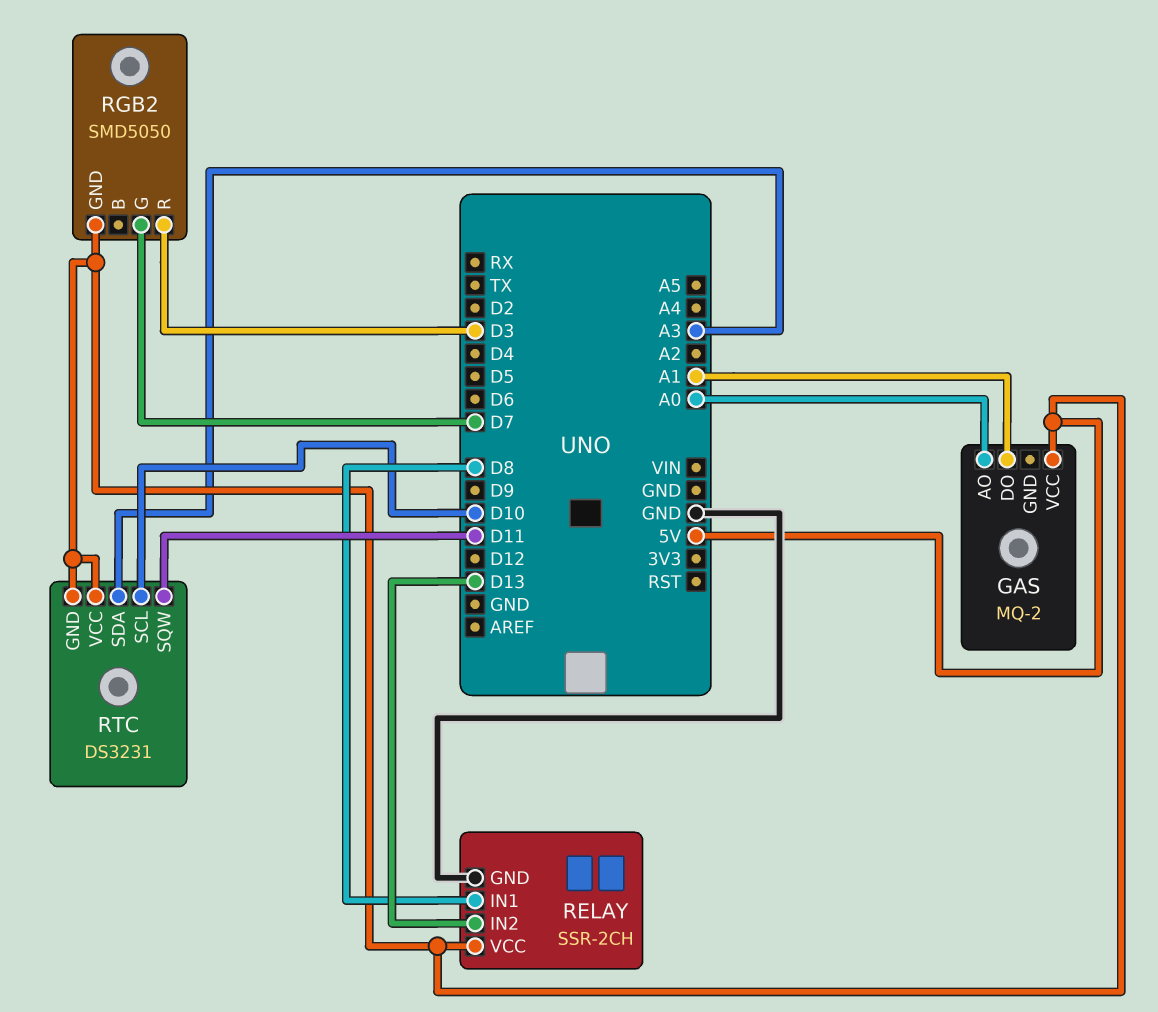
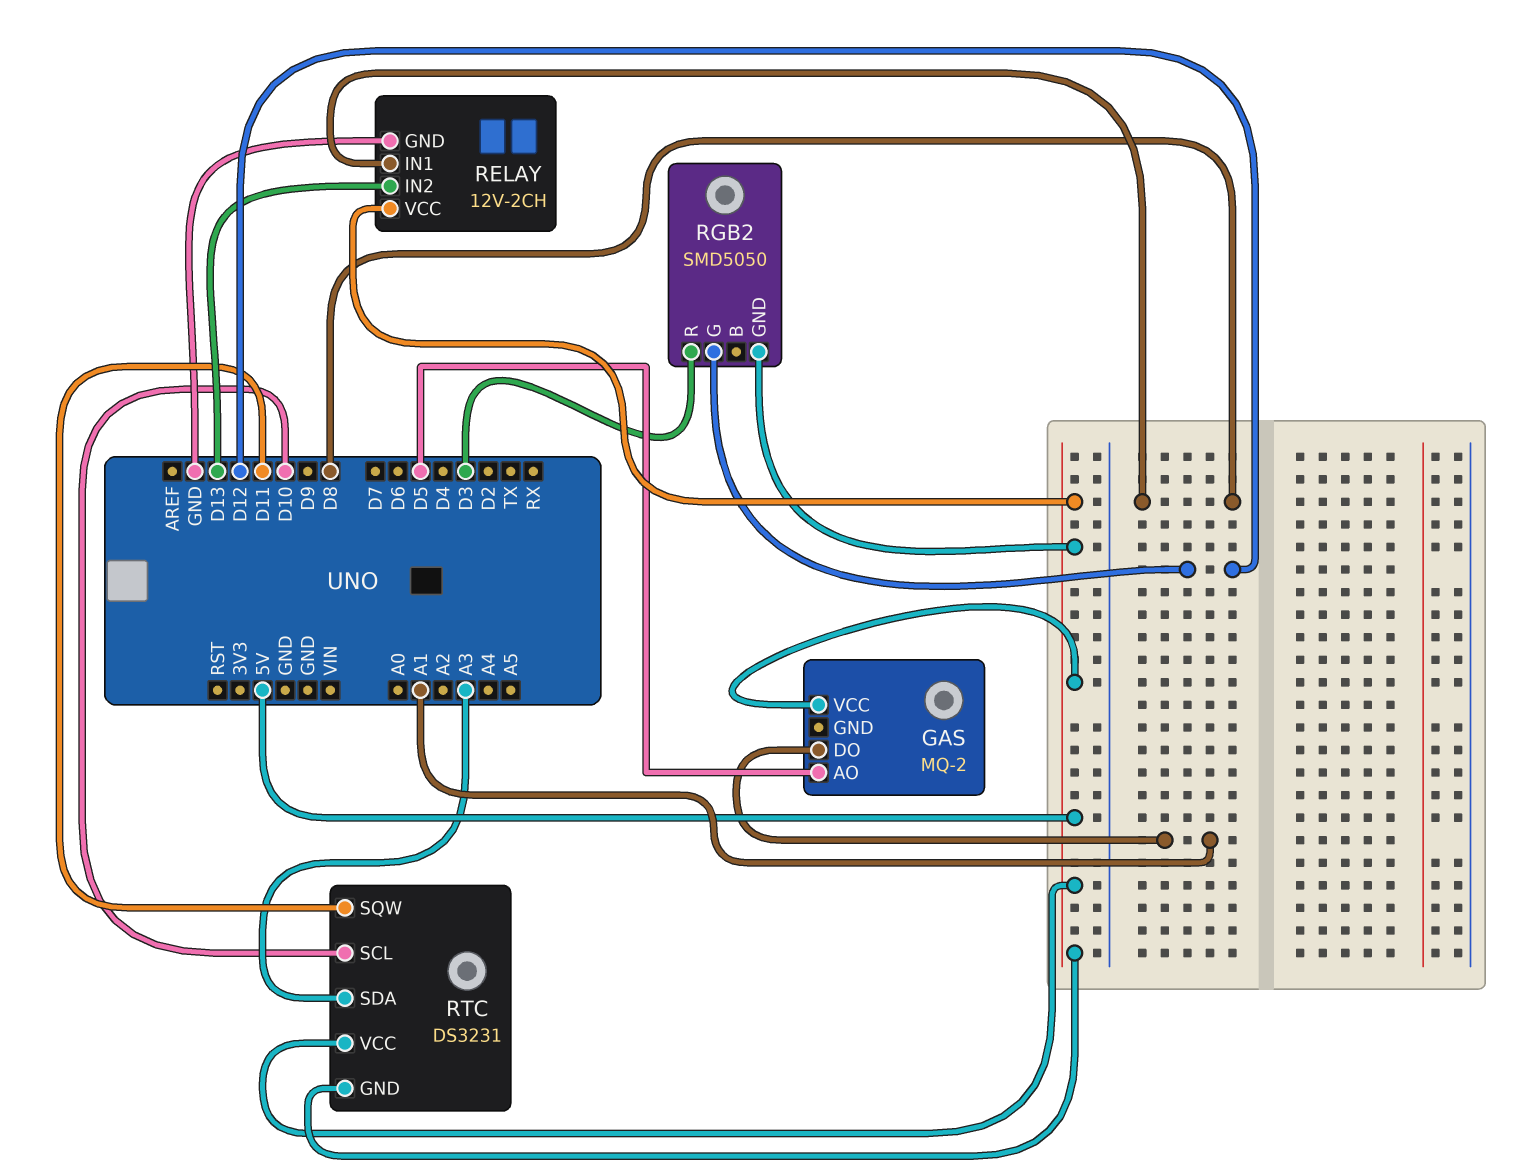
GAS pin AO: A0 -> D5
RELAY: SSR-2CH -> 12V-2CH
RGB2 pin G: D7 -> D12

